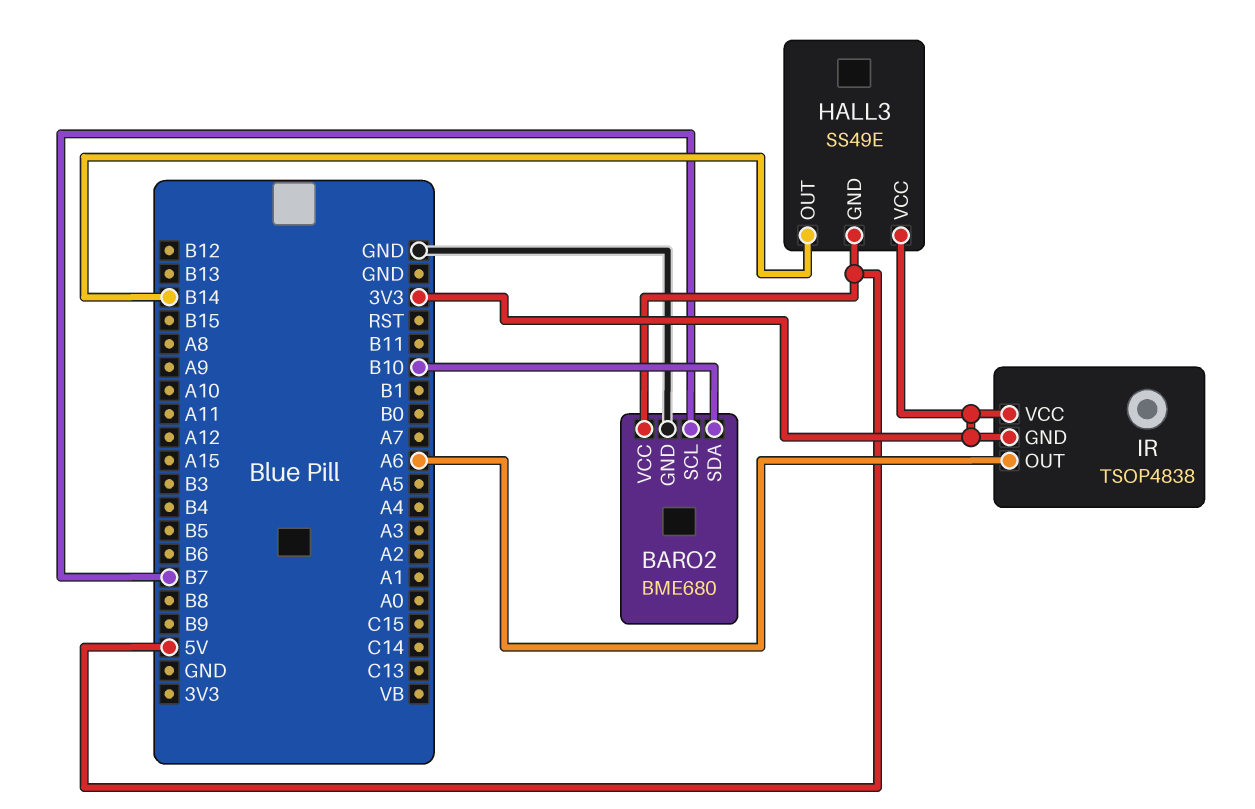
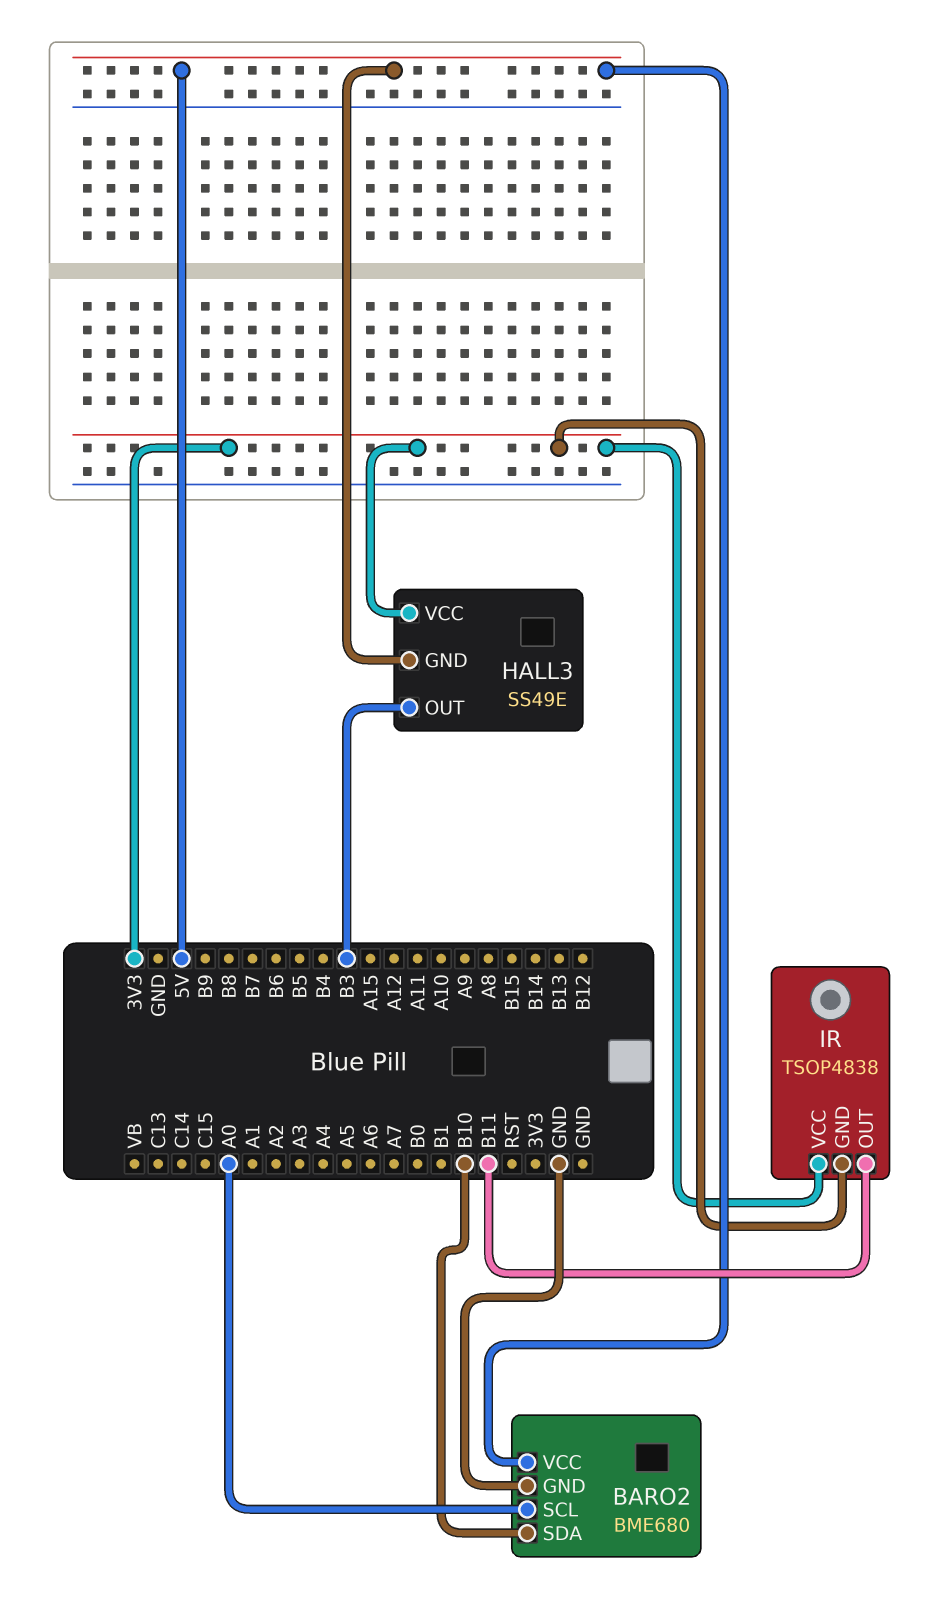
BARO2 pin SCL: B7 -> A0
HALL3 pin OUT: B14 -> B3
IR pin OUT: A6 -> B11

